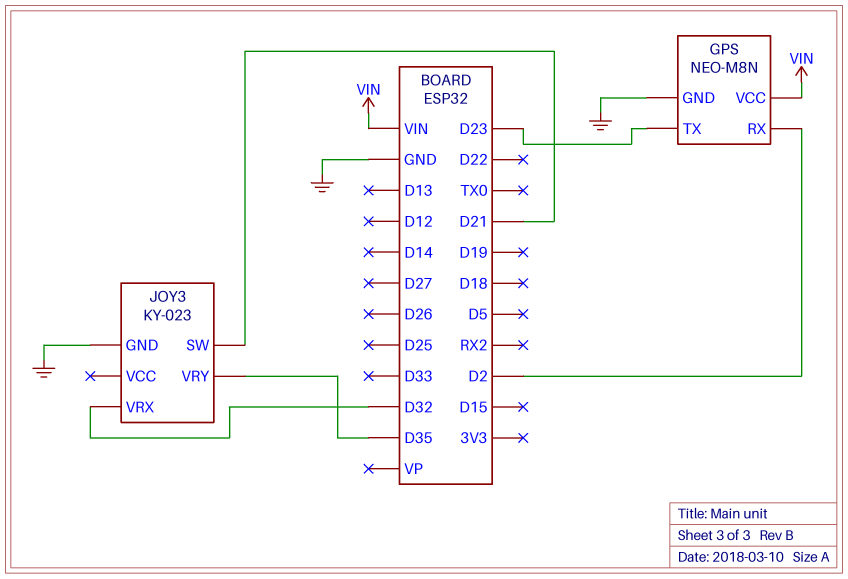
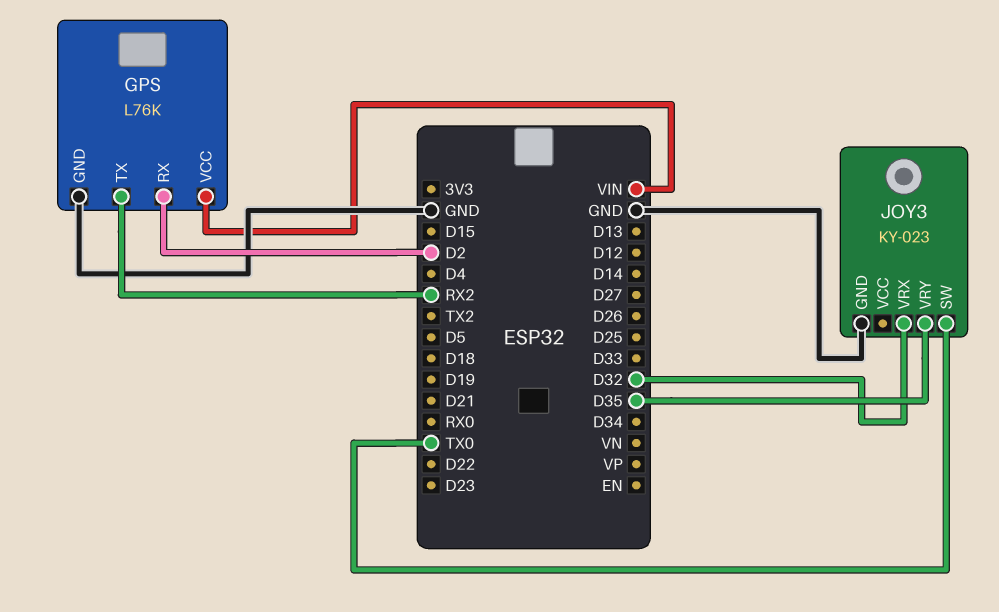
GPS: NEO-M8N -> L76K
GPS pin TX: D23 -> RX2
JOY3 pin SW: D21 -> TX0

